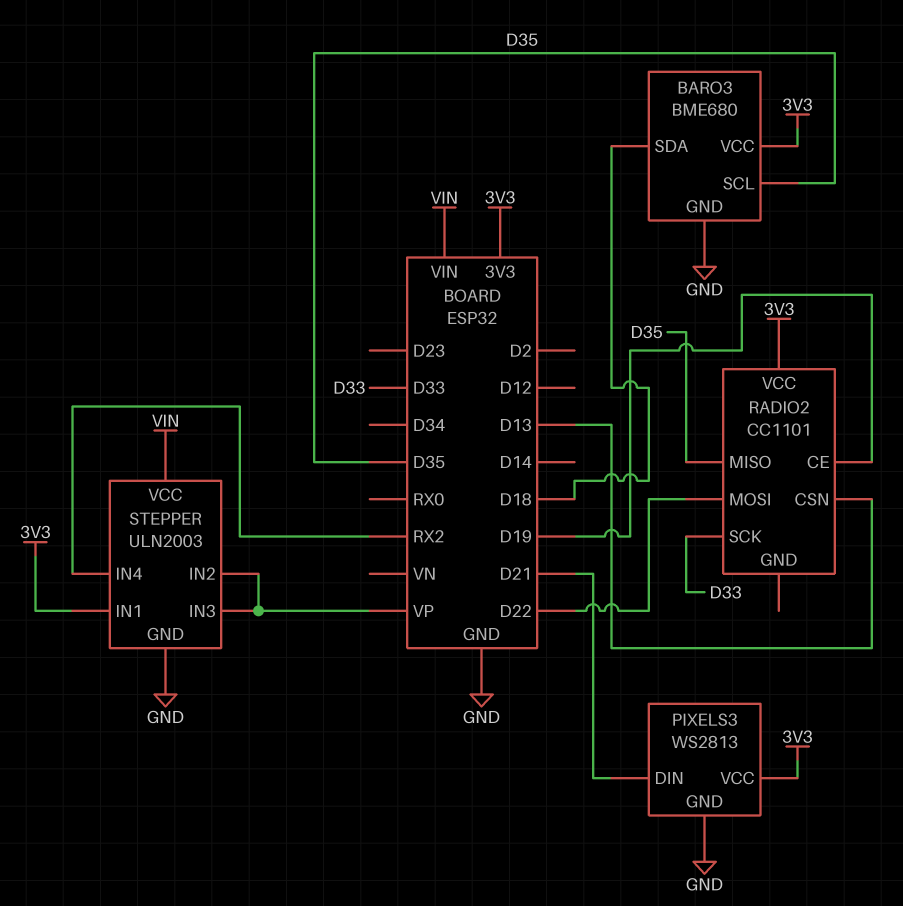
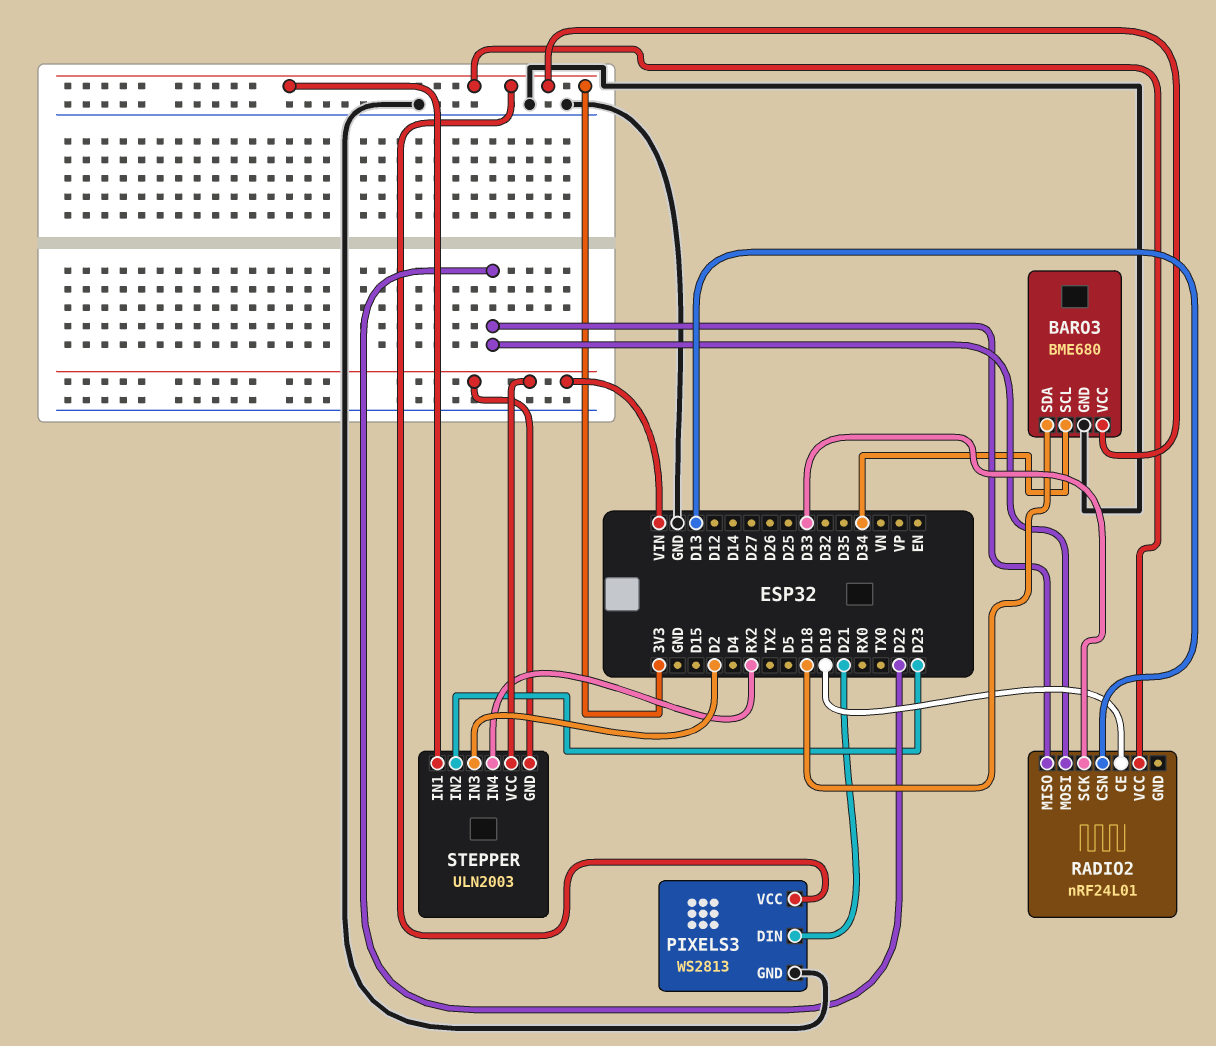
BARO3 pin SCL: D35 -> D34
RADIO2: CC1101 -> nRF24L01
RADIO2 pin MISO: D35 -> D22
STEPPER pin GND: GND -> VIN
STEPPER pin IN2: VP -> D23
STEPPER pin IN3: VP -> D2

